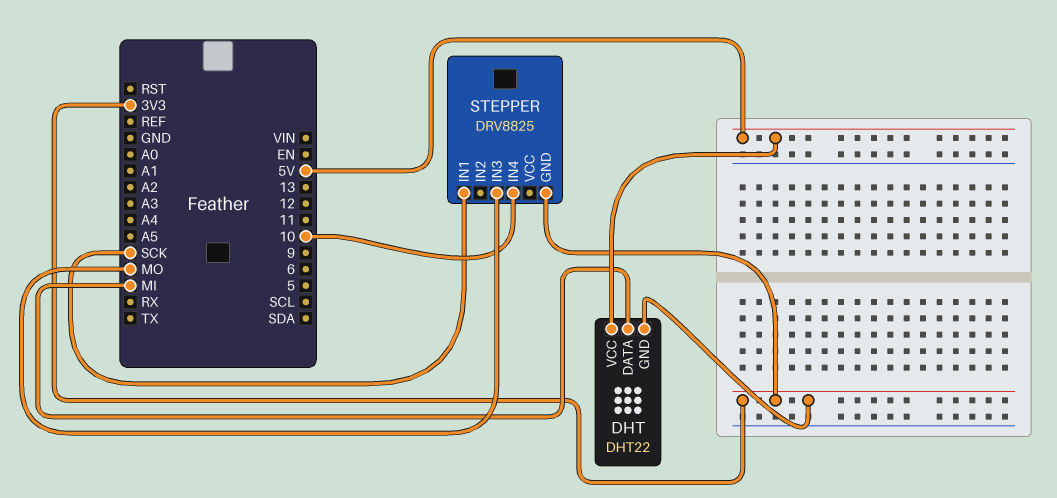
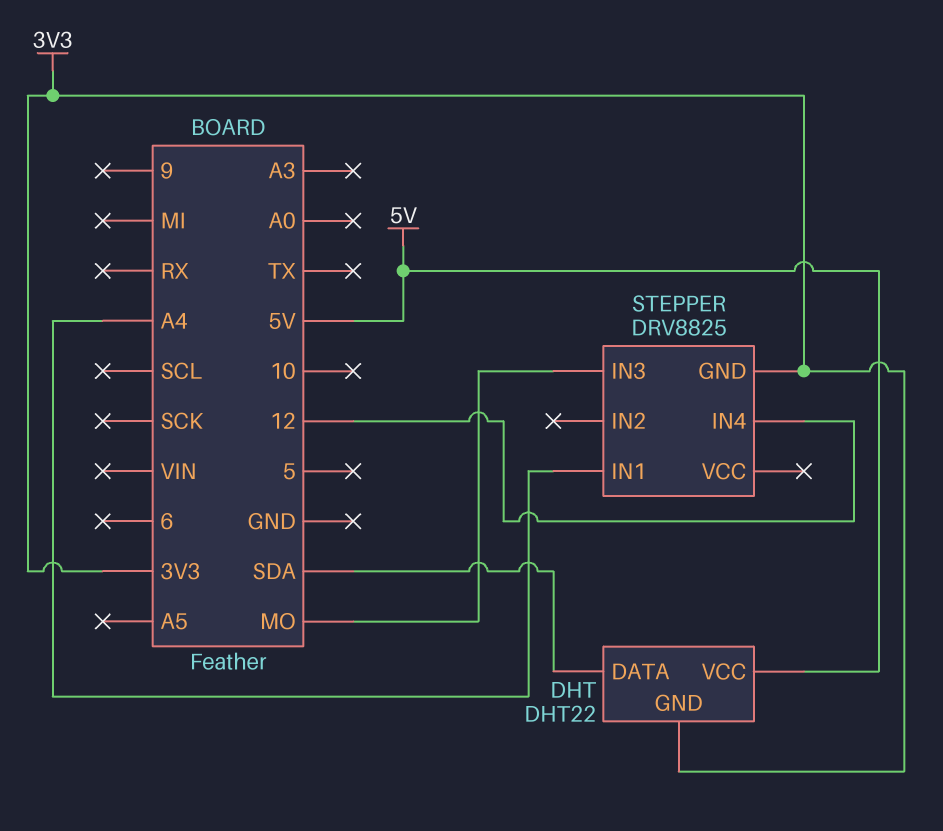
DHT pin DATA: MI -> SDA
STEPPER pin IN1: SCK -> A4
STEPPER pin IN4: 10 -> 12

